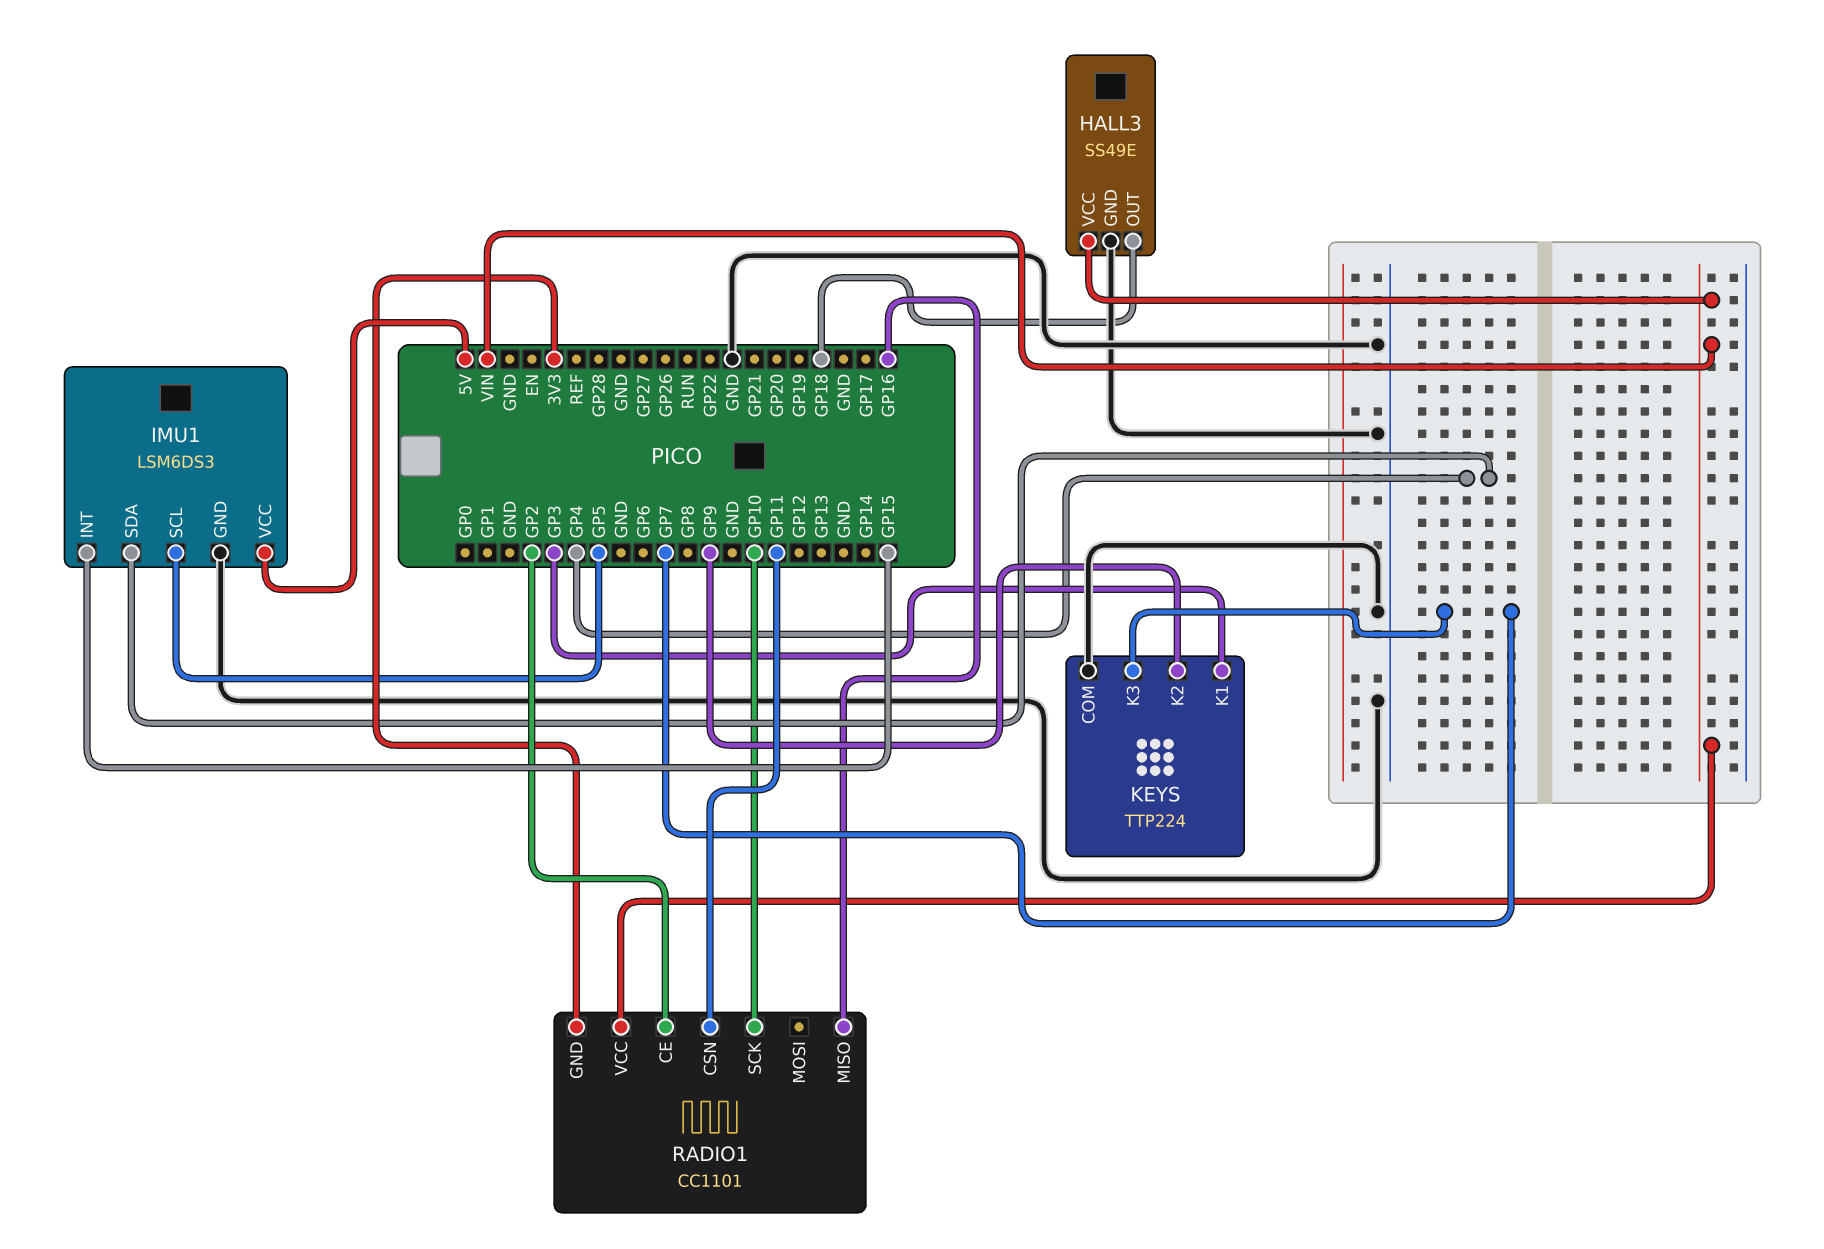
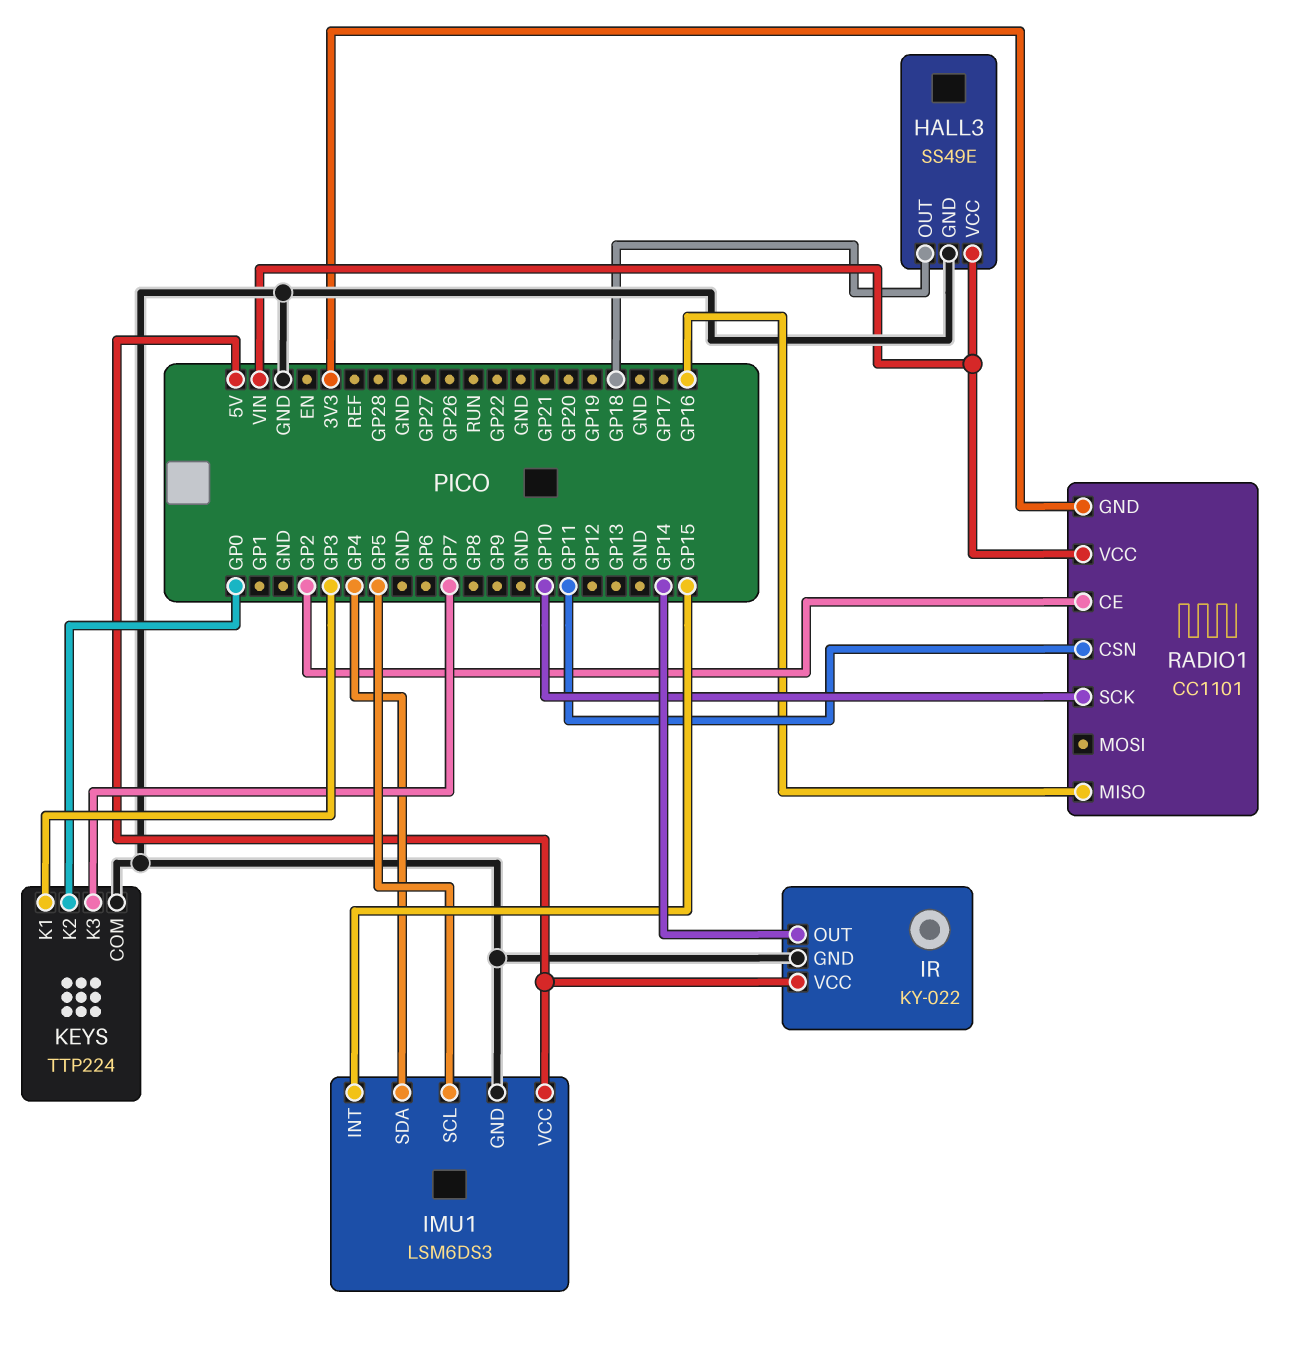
IR: none -> KY-022
IR pin GND: none -> GND
IR pin OUT: none -> GP14
IR pin VCC: none -> 5V
KEYS pin K2: GP9 -> GP0

